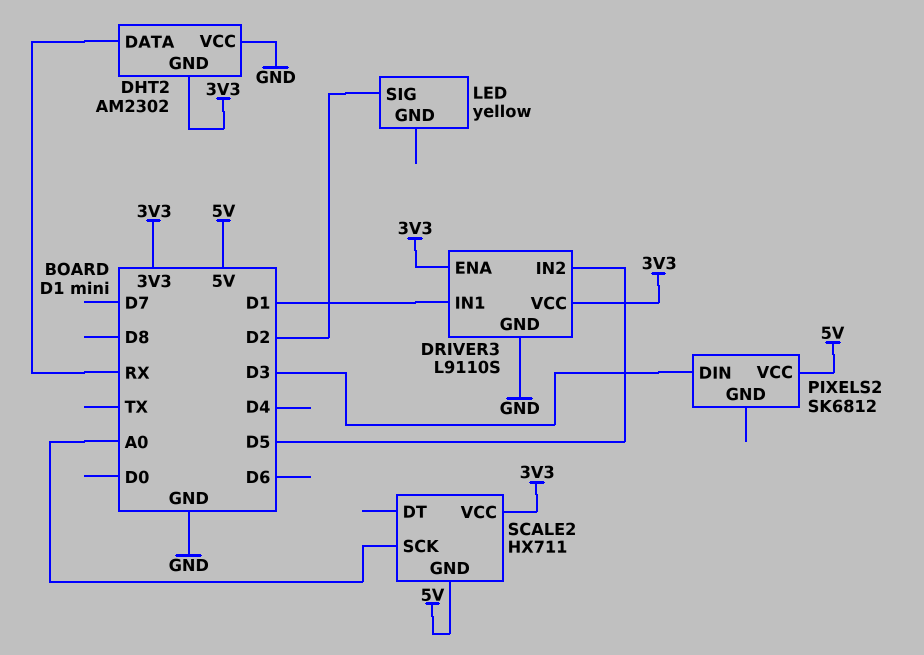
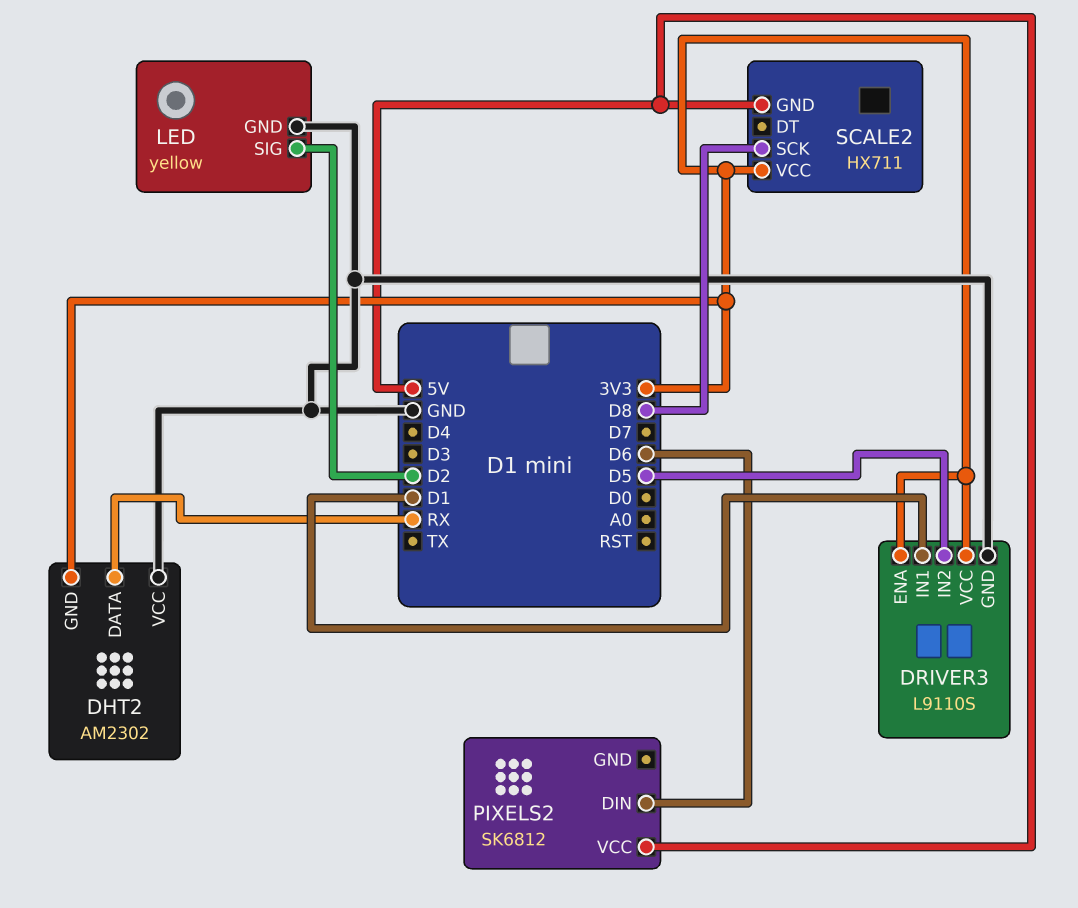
LED pin GND: none -> GND
PIXELS2 pin DIN: D3 -> D6
SCALE2 pin SCK: A0 -> D8

